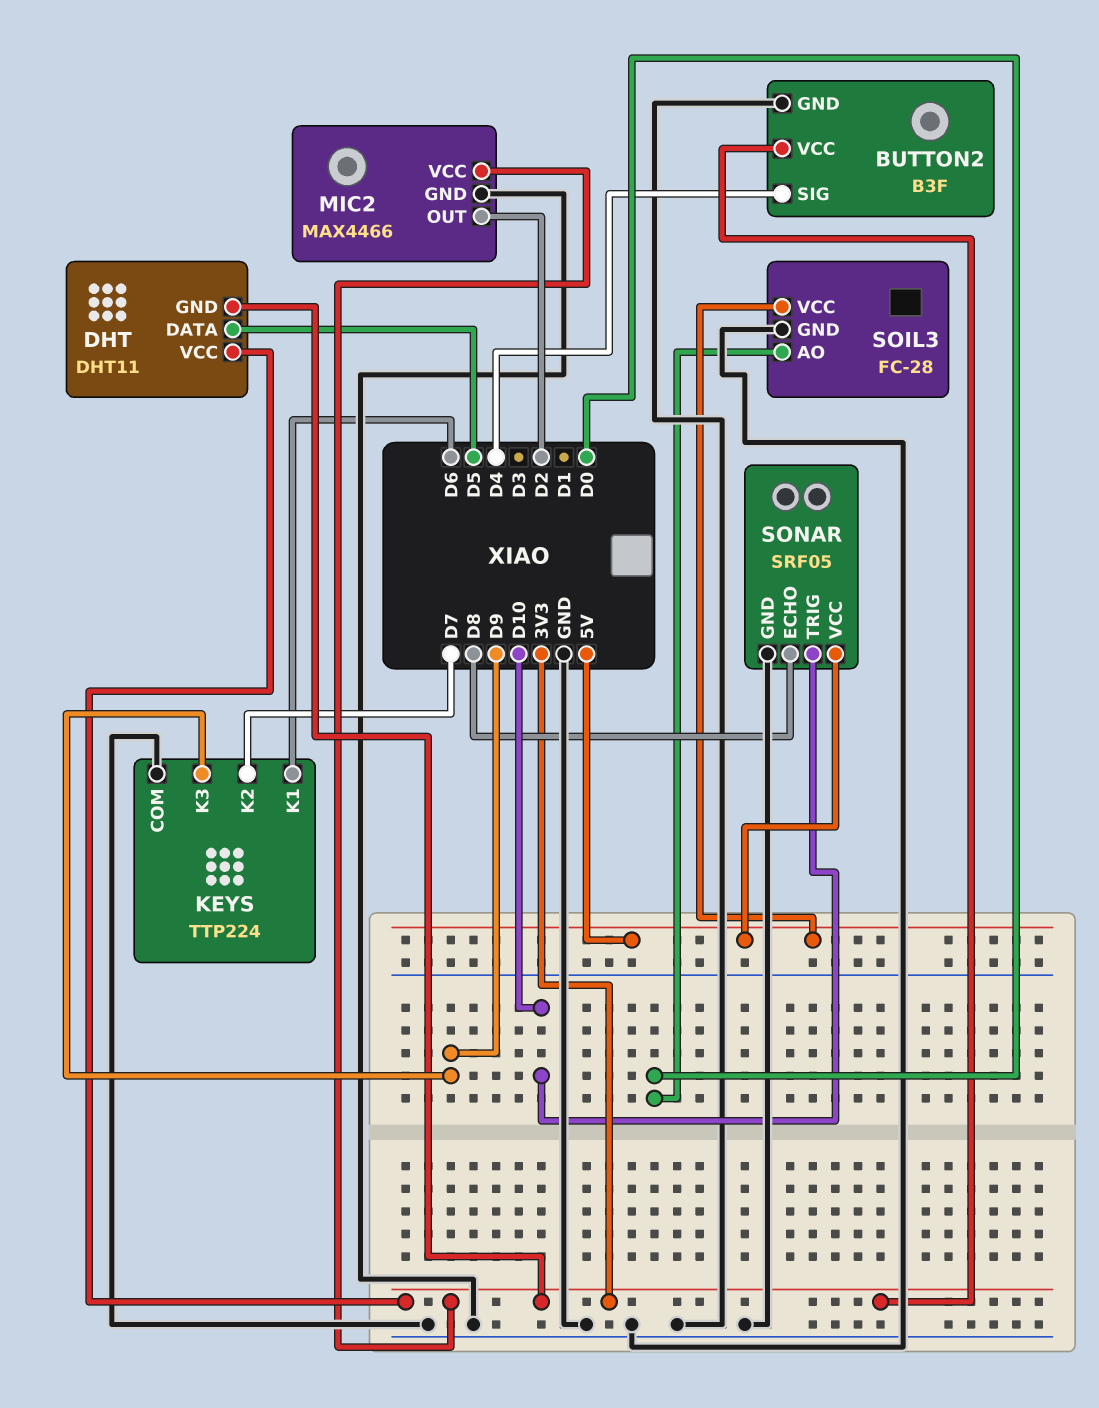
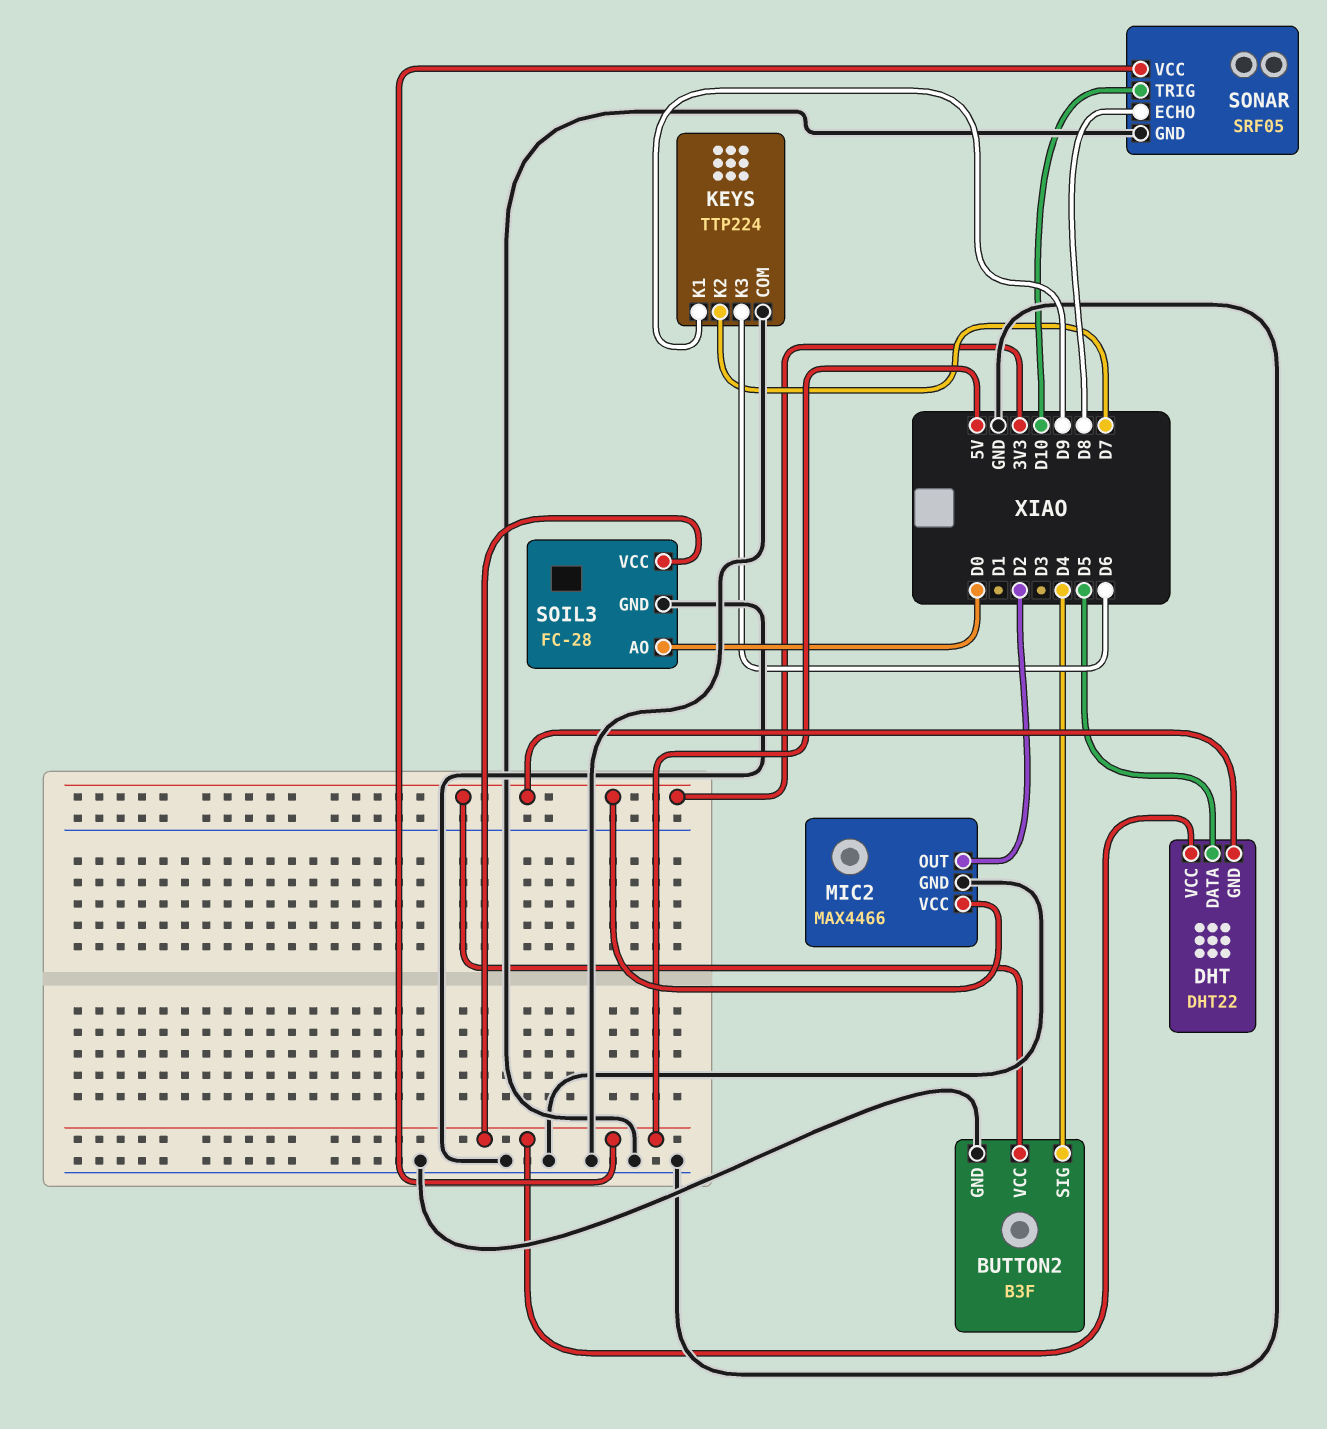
DHT: DHT11 -> DHT22
DHT pin VCC: 3V3 -> 5V
KEYS pin K1: D6 -> D9
KEYS pin K3: D9 -> D6

